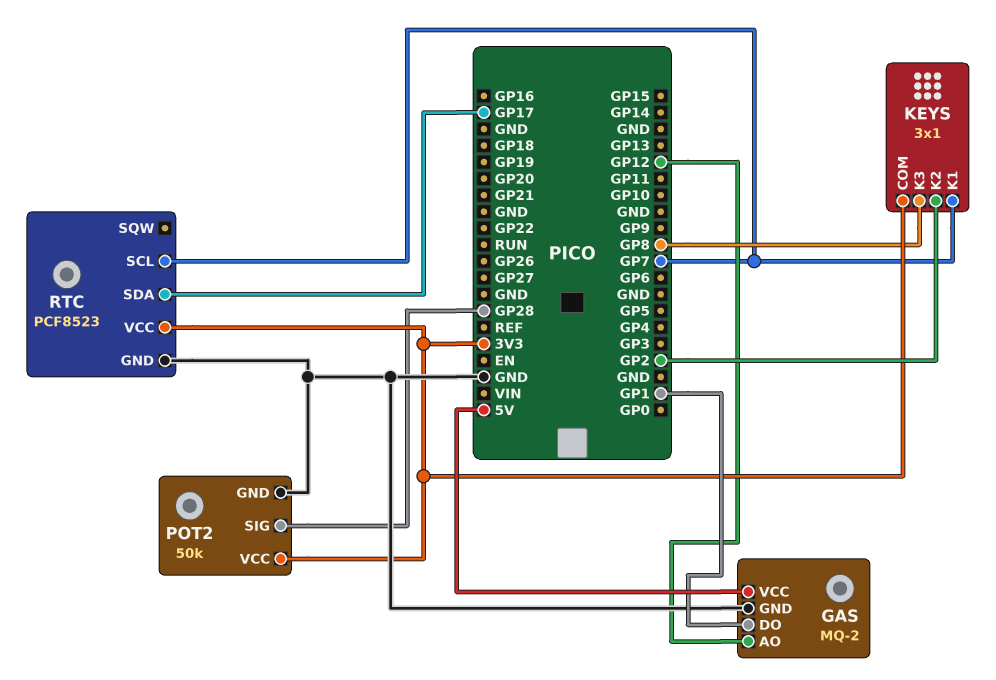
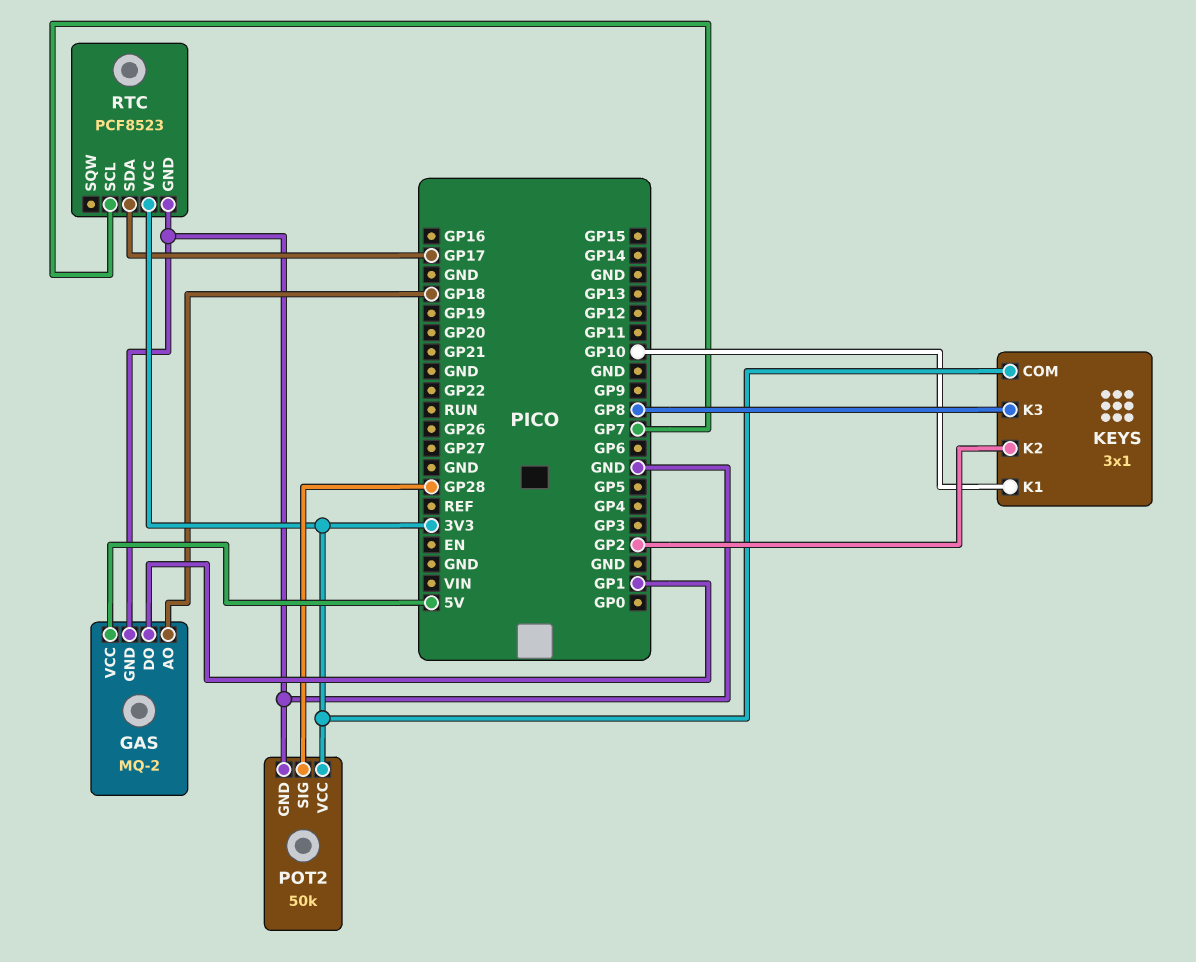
GAS pin AO: GP12 -> GP18
KEYS pin K1: GP7 -> GP10

